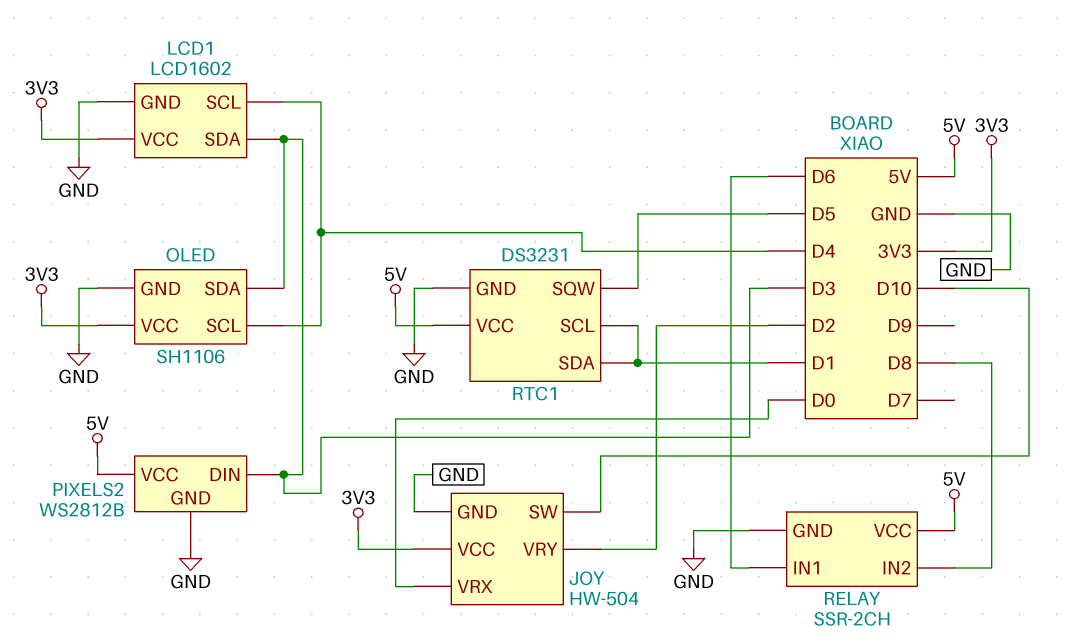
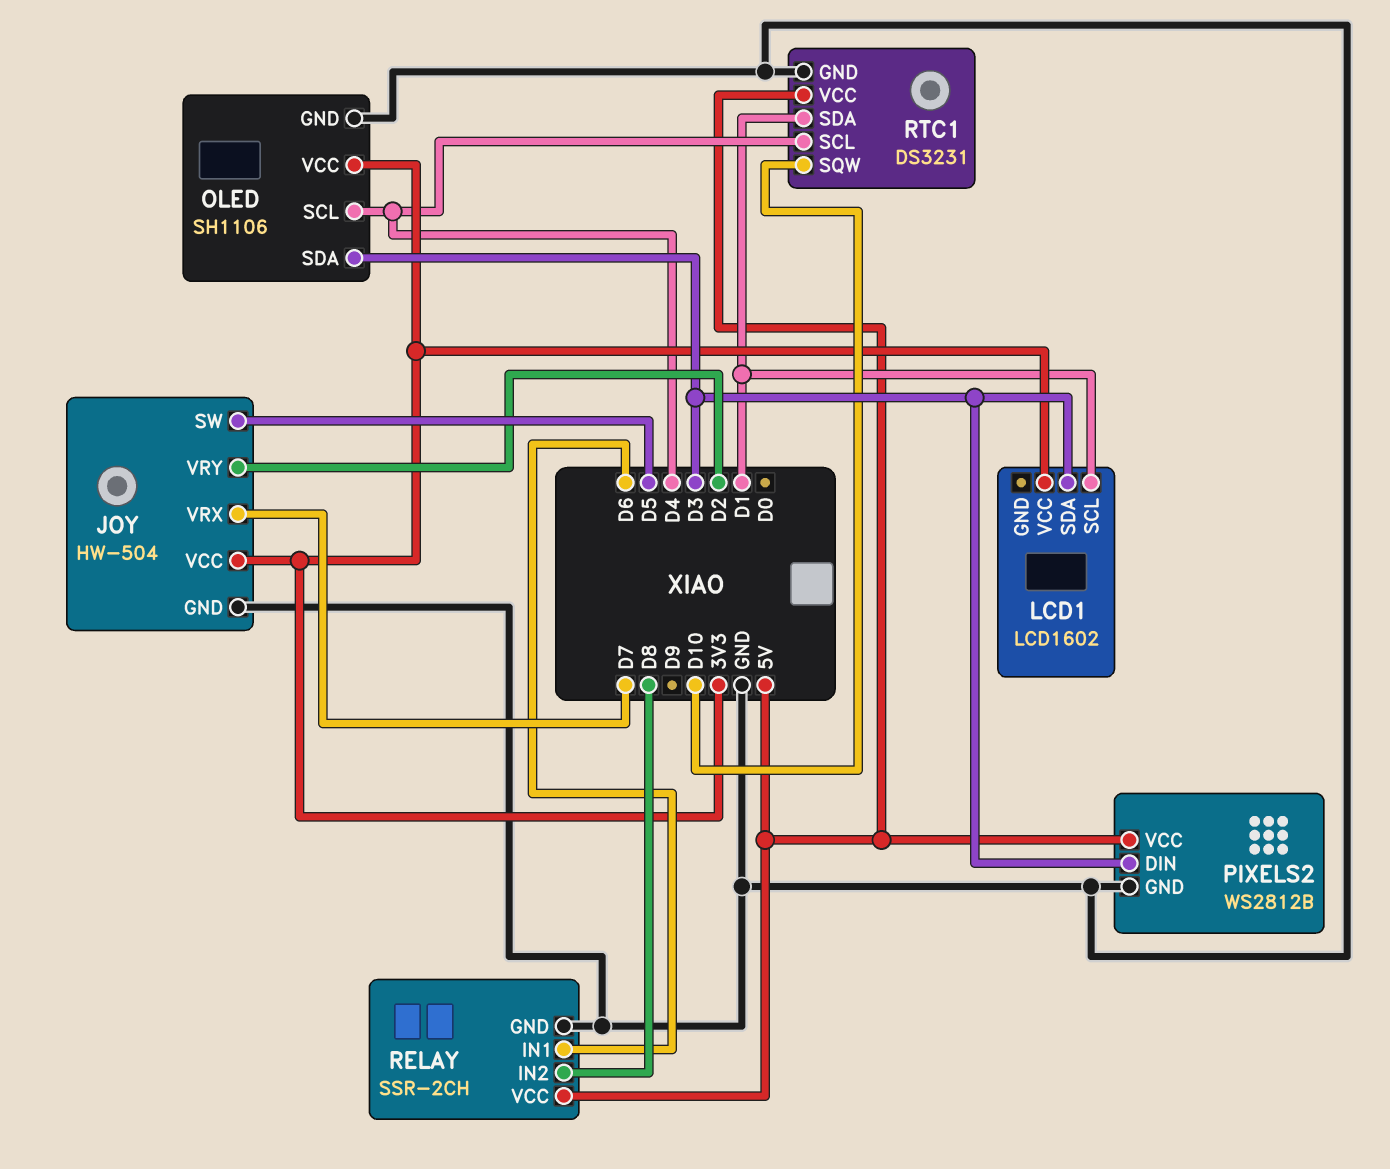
JOY pin SW: D10 -> D5
JOY pin VRX: D0 -> D7
LCD1 pin GND: GND -> none
LCD1 pin SCL: D4 -> D1
RTC1 pin SCL: D1 -> D4
RTC1 pin SQW: D5 -> D10

